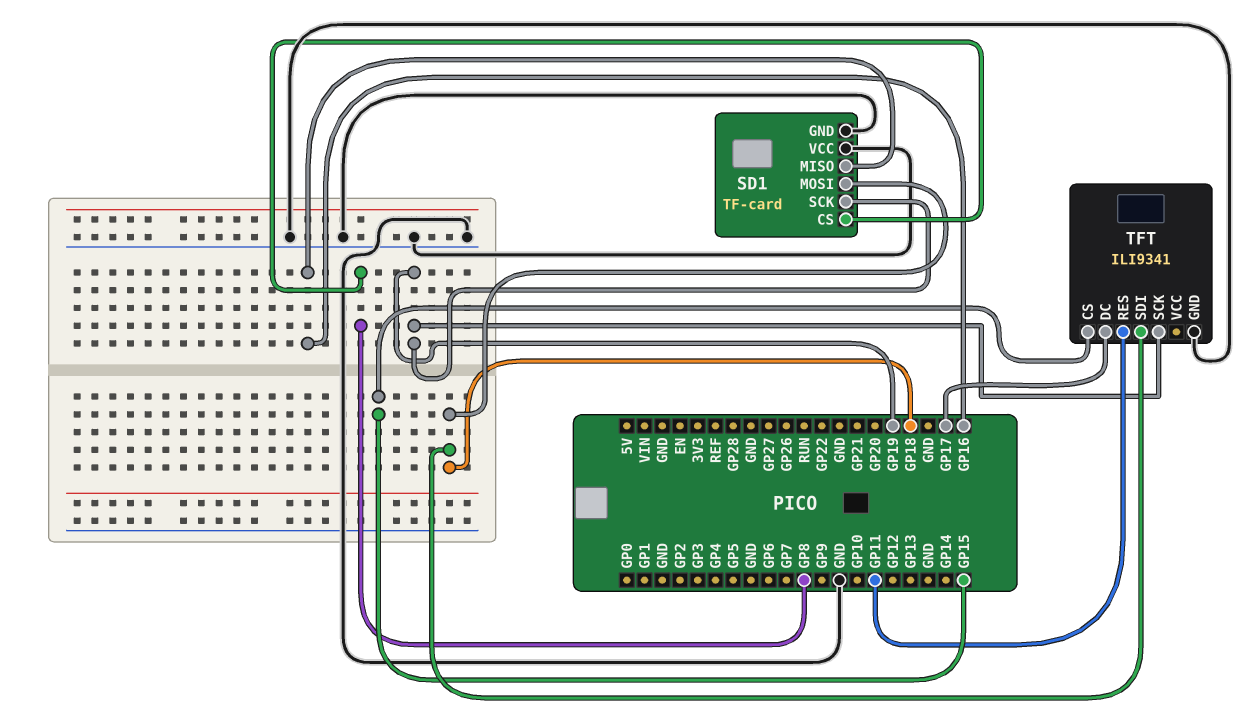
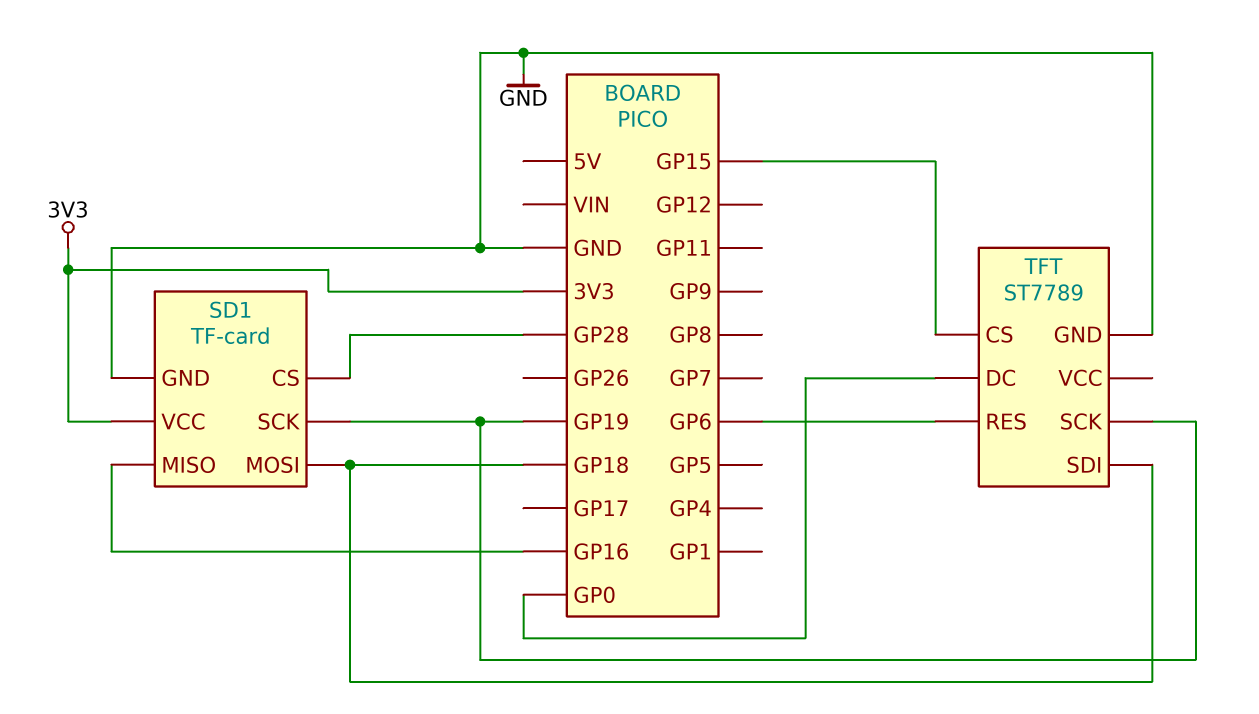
SD1 pin CS: GP8 -> GP28
SD1 pin VCC: GND -> 3V3
TFT: ILI9341 -> ST7789
TFT pin DC: GP17 -> GP0
TFT pin RES: GP11 -> GP6

